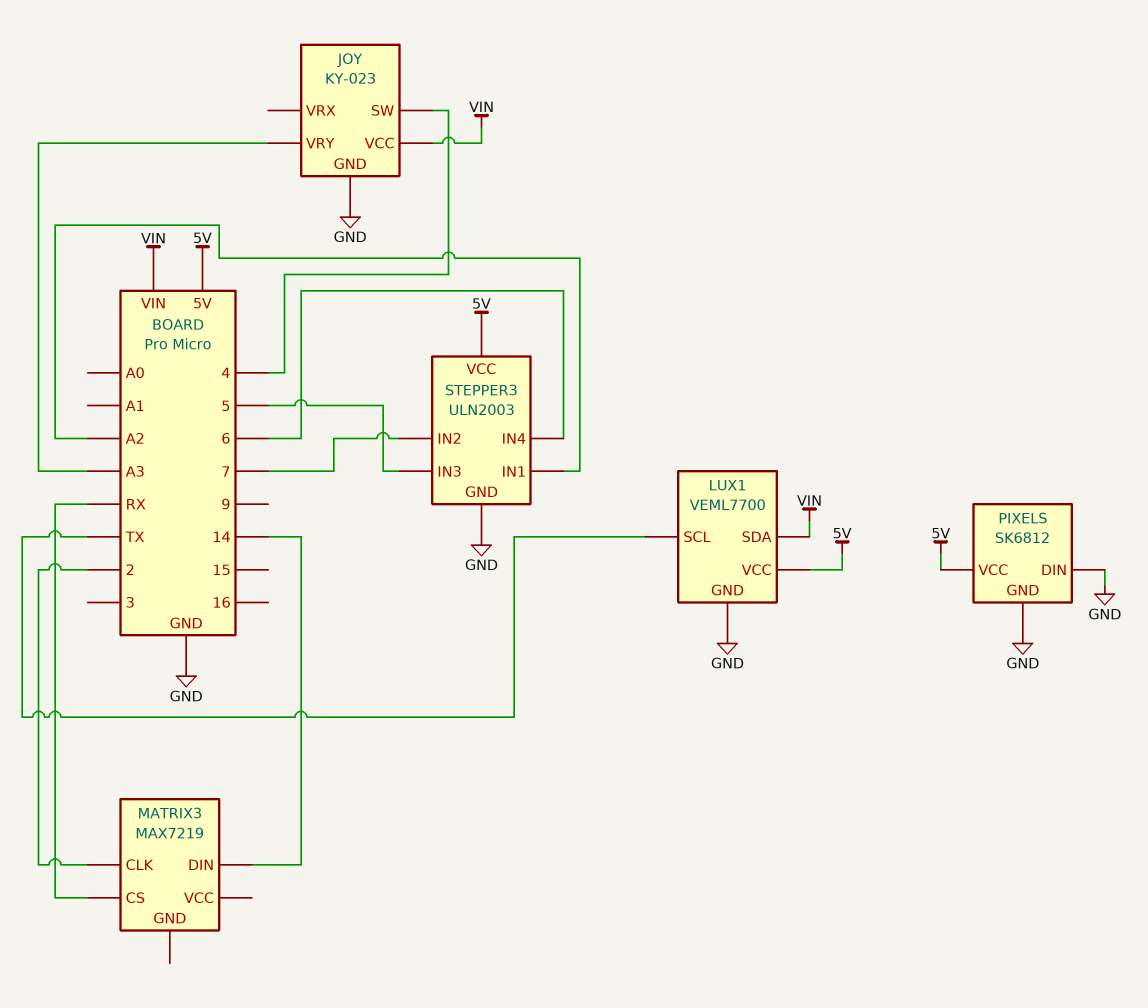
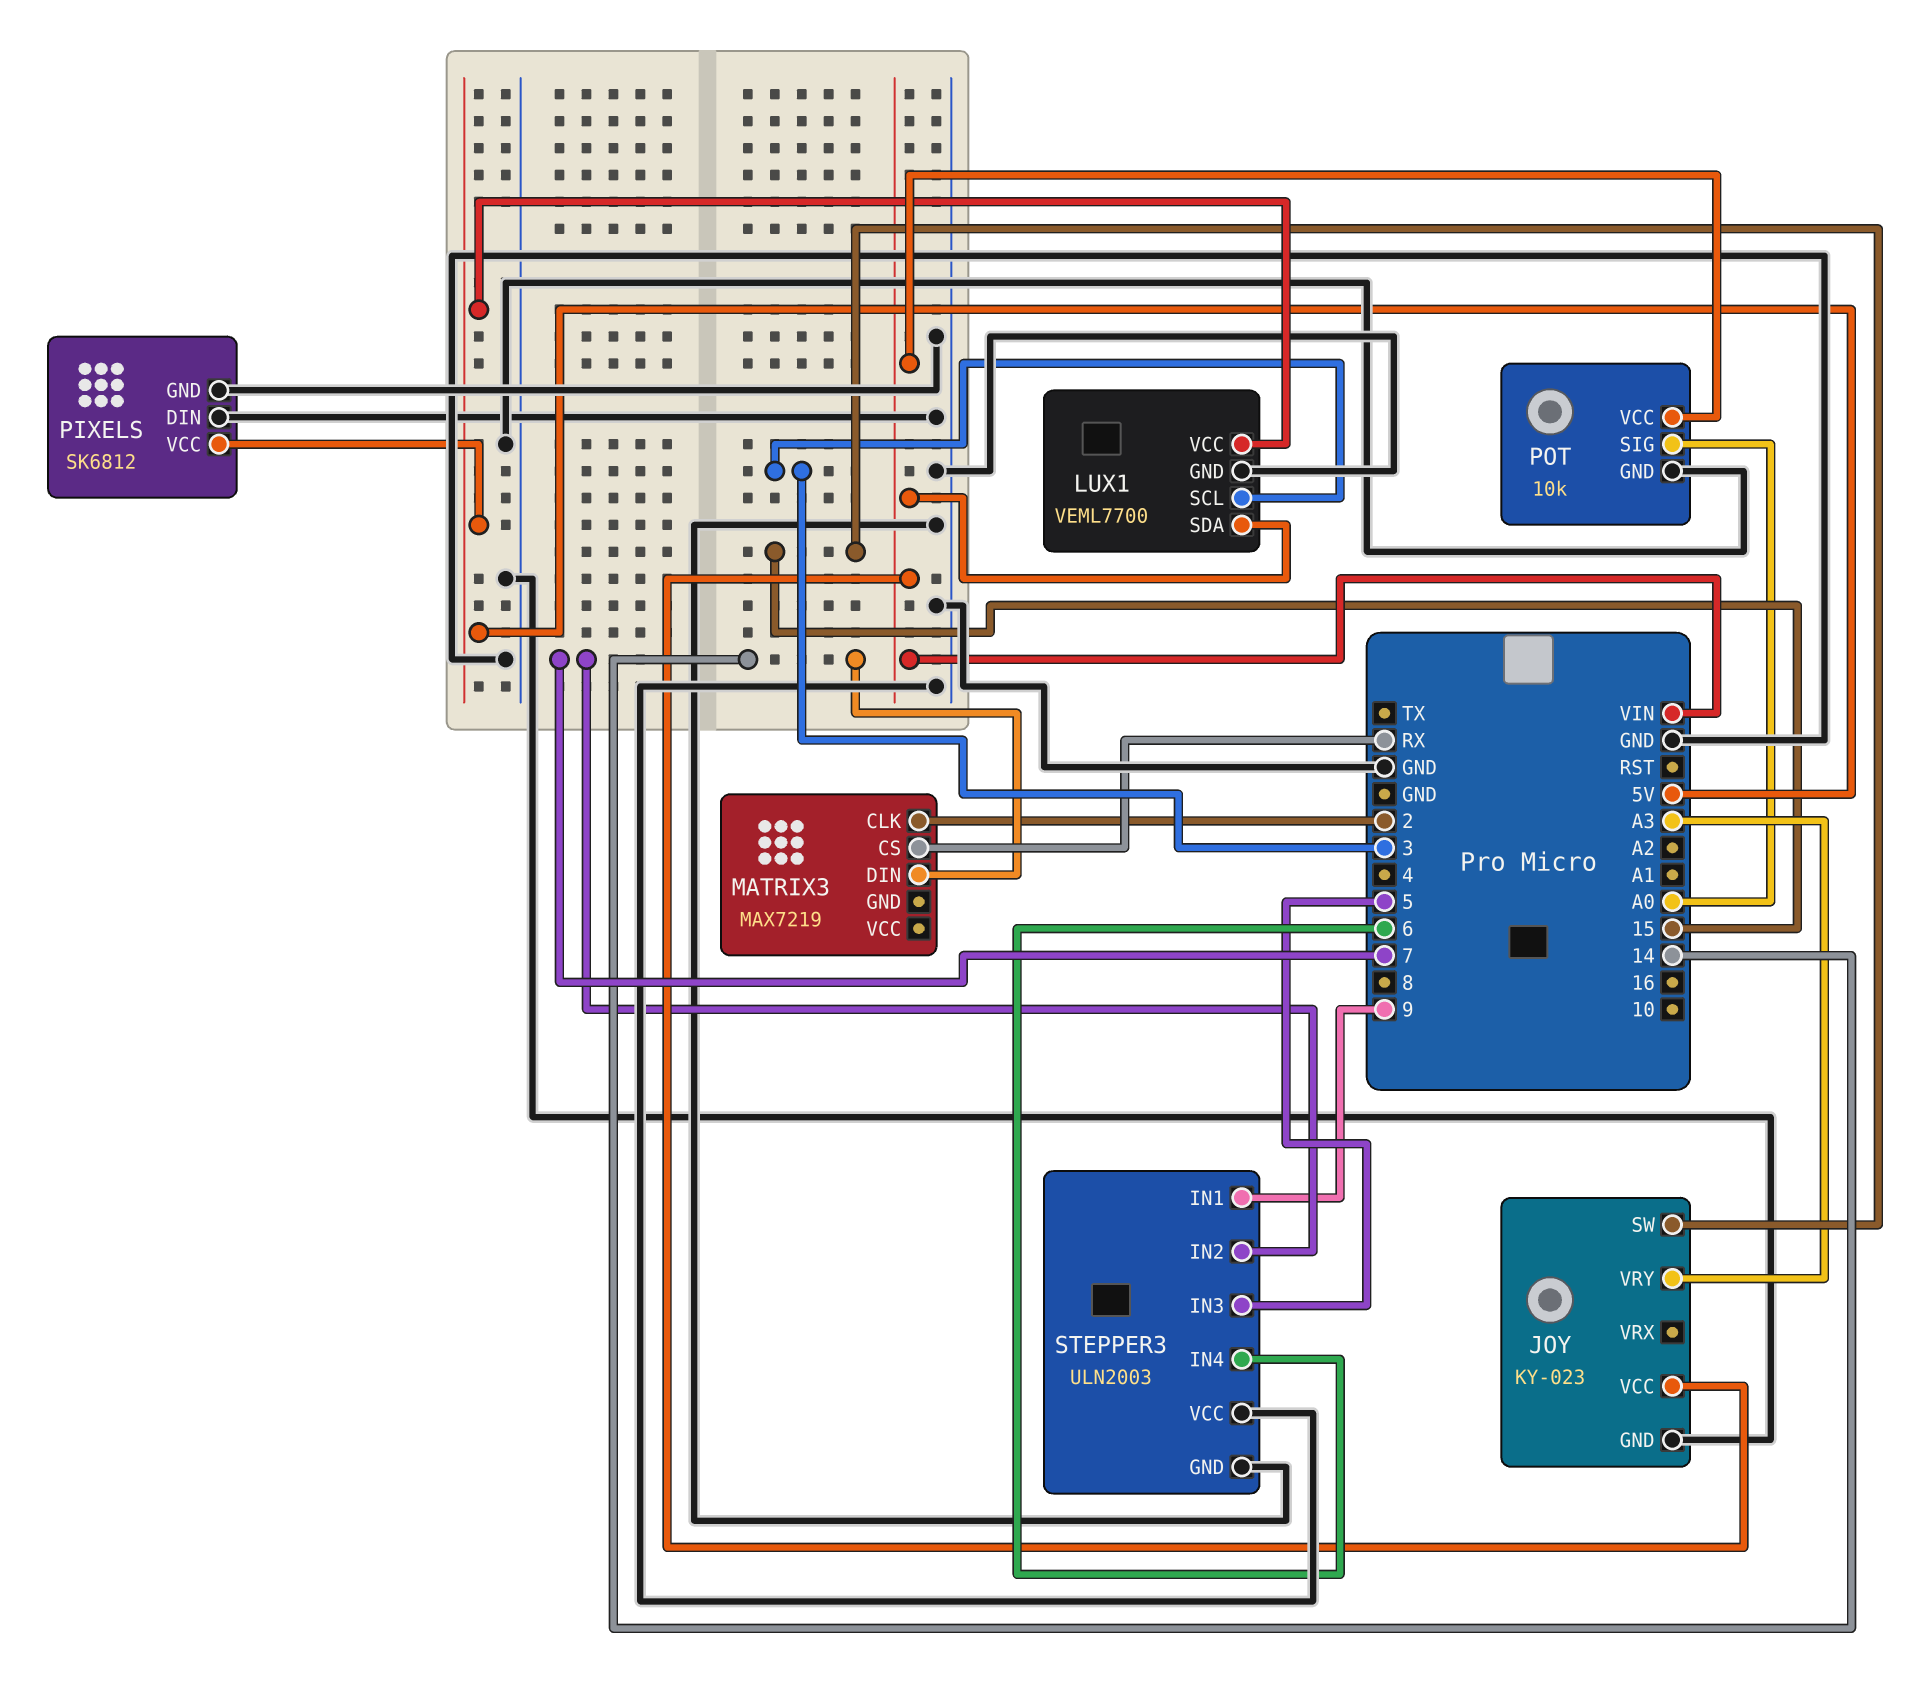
JOY pin SW: 4 -> 15
LUX1 pin SCL: TX -> 3
POT: none -> 10k
POT pin GND: none -> GND
POT pin SIG: none -> A0
POT pin VCC: none -> VIN
STEPPER3 pin IN1: A2 -> 9
STEPPER3 pin VCC: 5V -> GND

